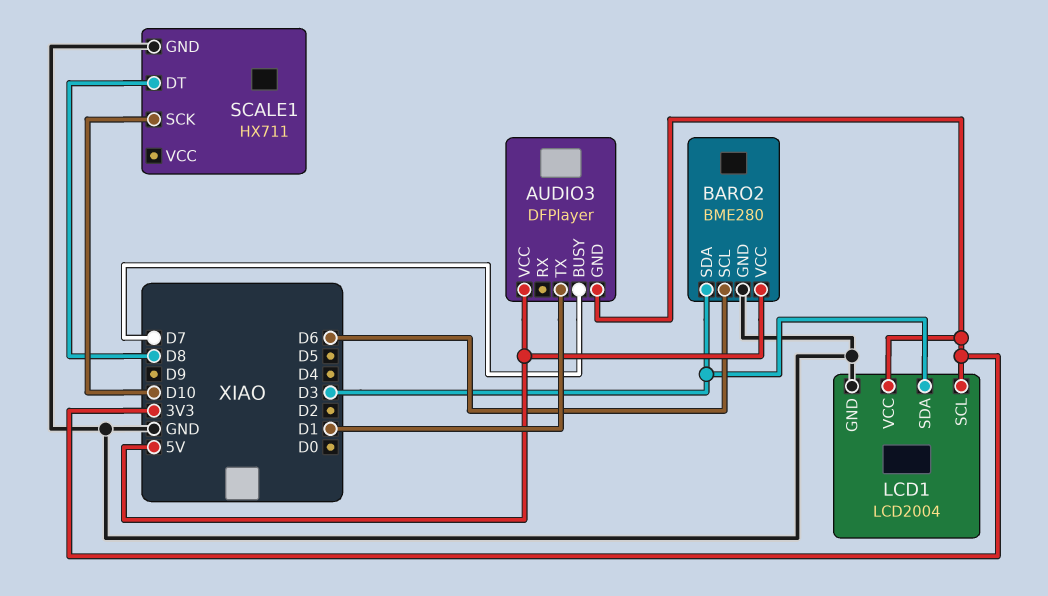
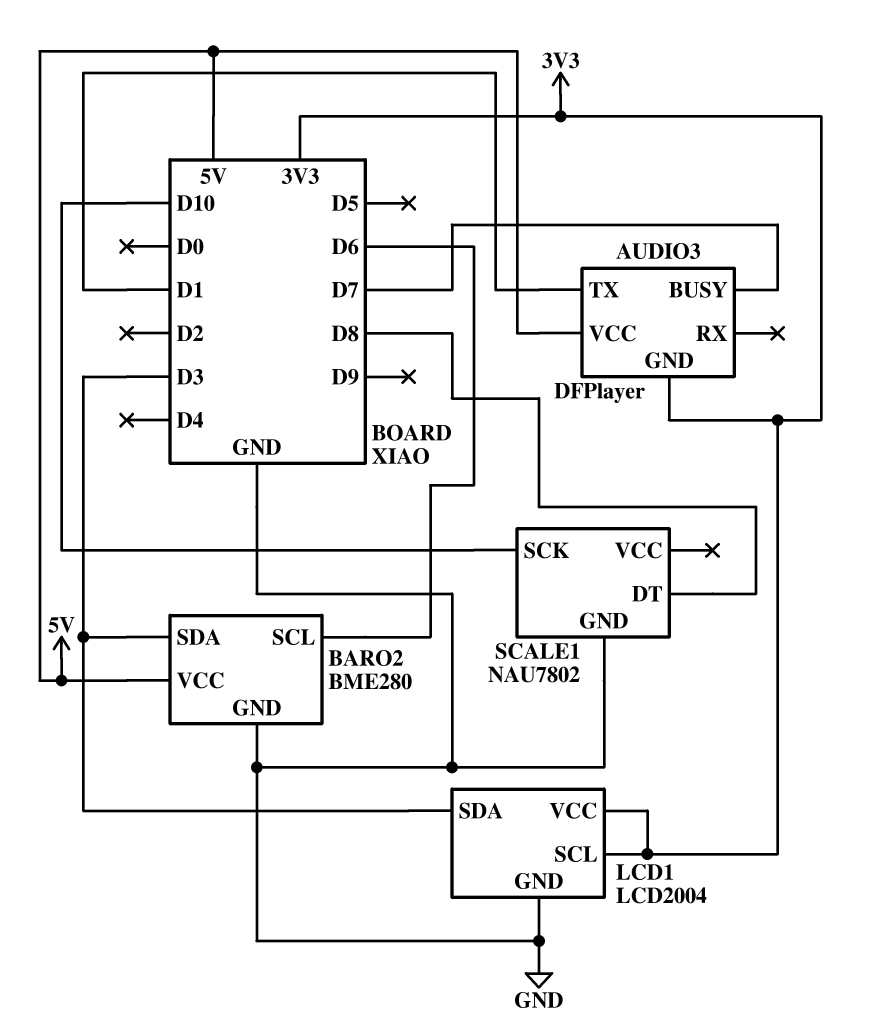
SCALE1: HX711 -> NAU7802

